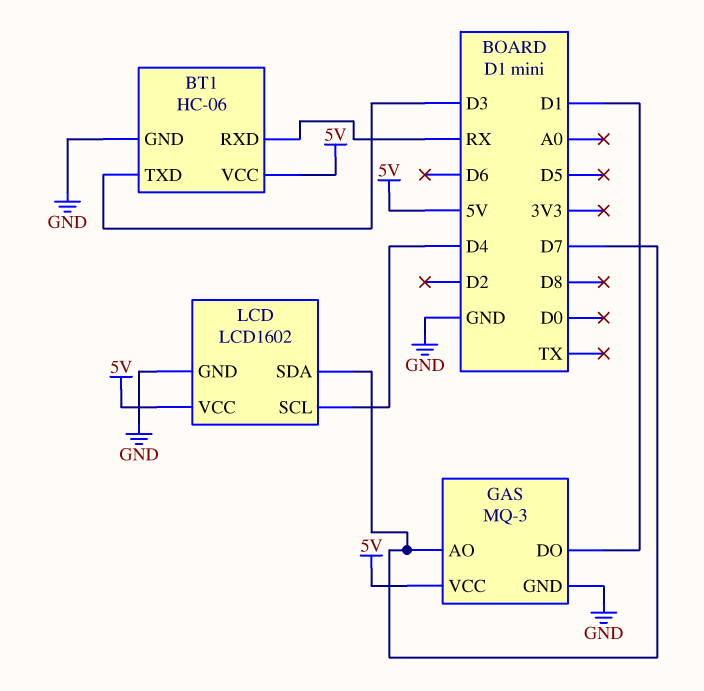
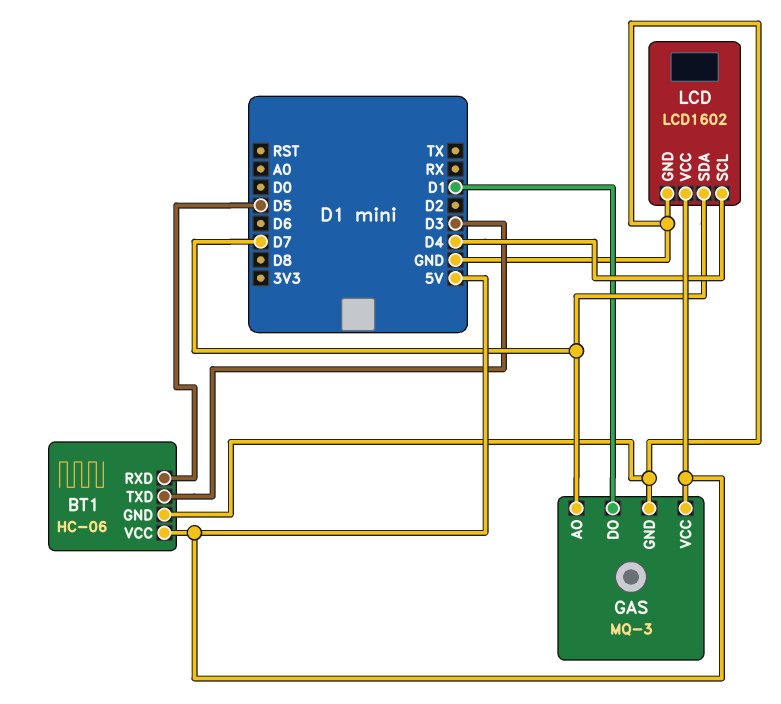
BT1 pin RXD: RX -> D5

